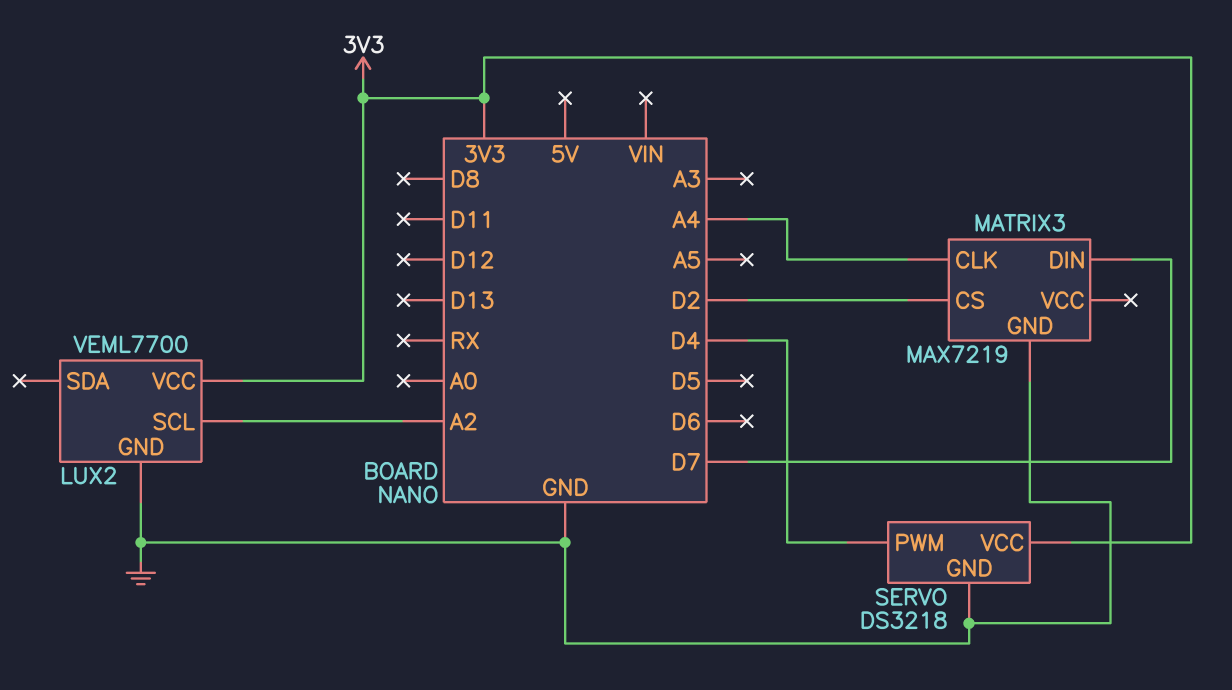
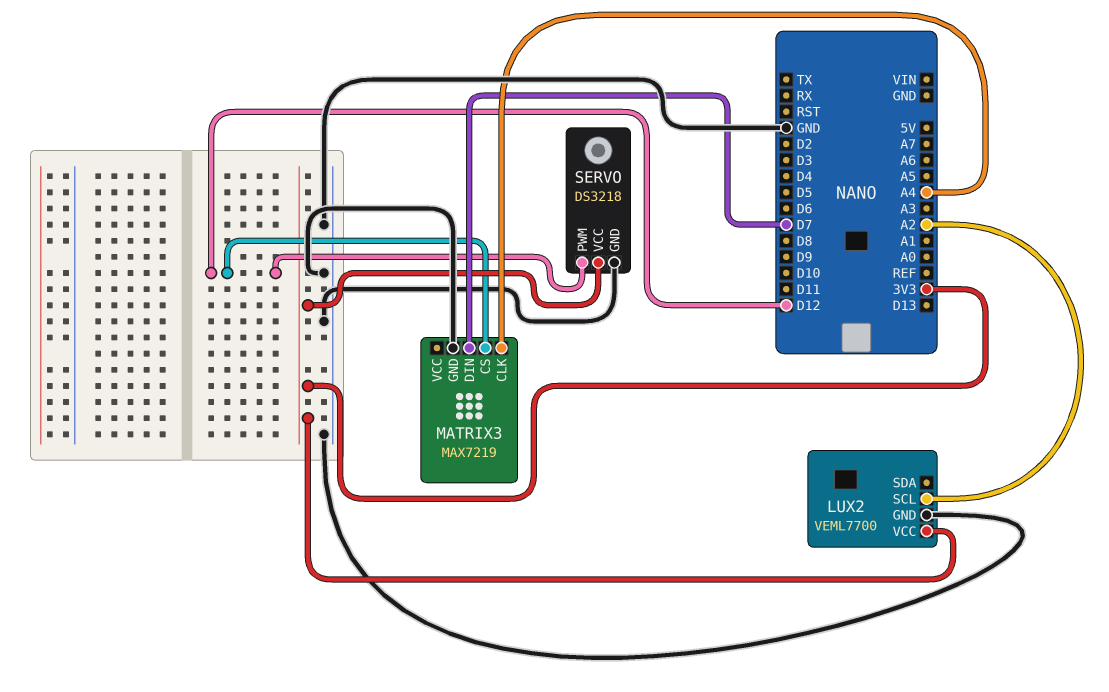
MATRIX3 pin CS: D2 -> D12
SERVO pin PWM: D4 -> D12

